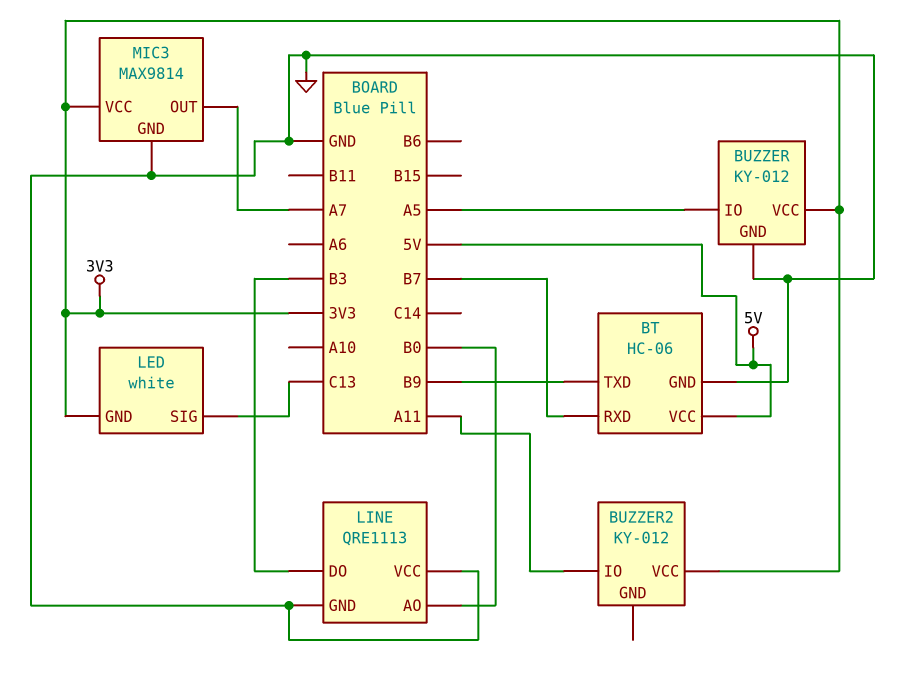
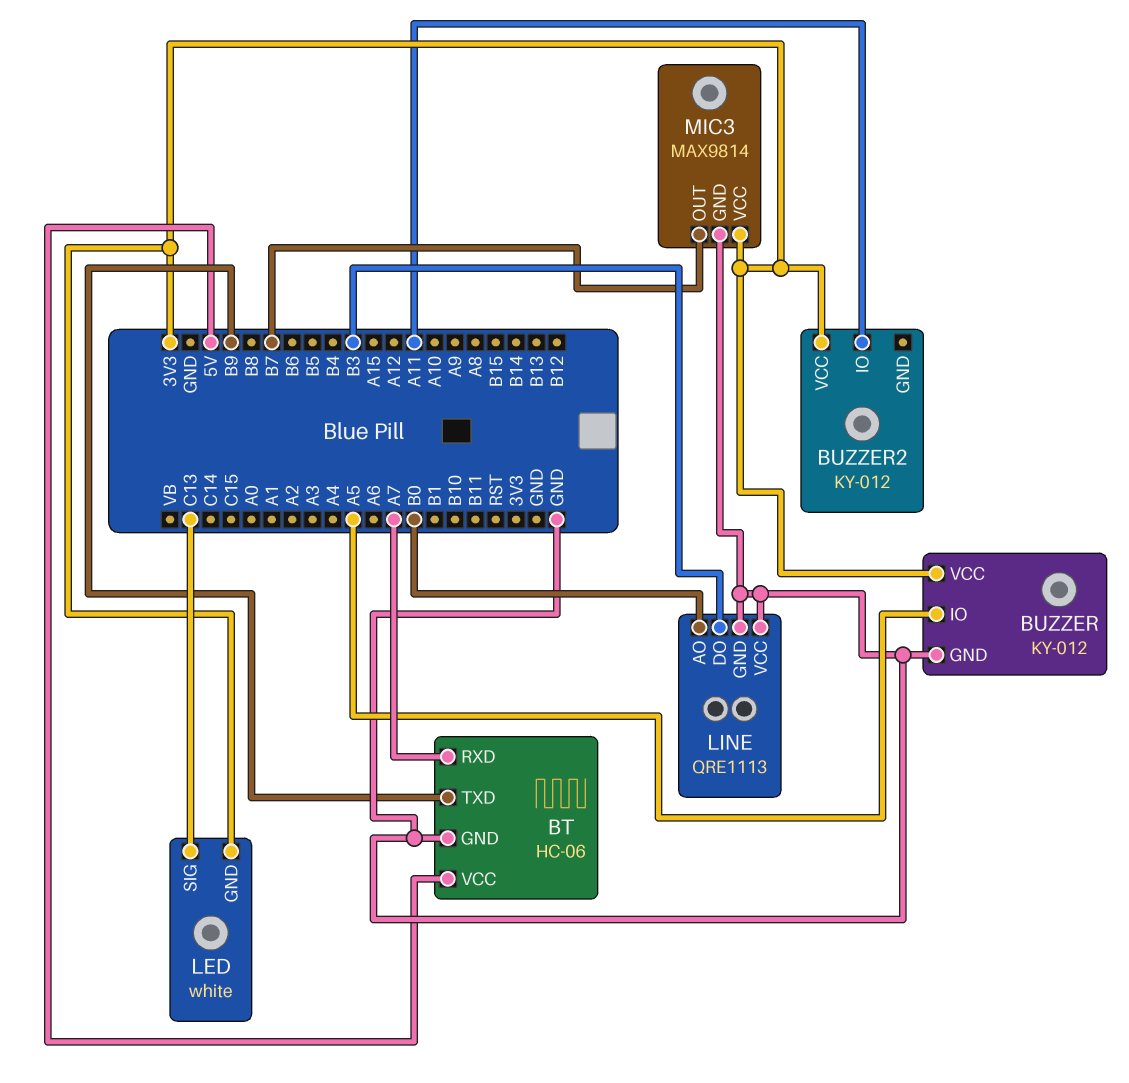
BT pin RXD: B7 -> A7
MIC3 pin OUT: A7 -> B7

